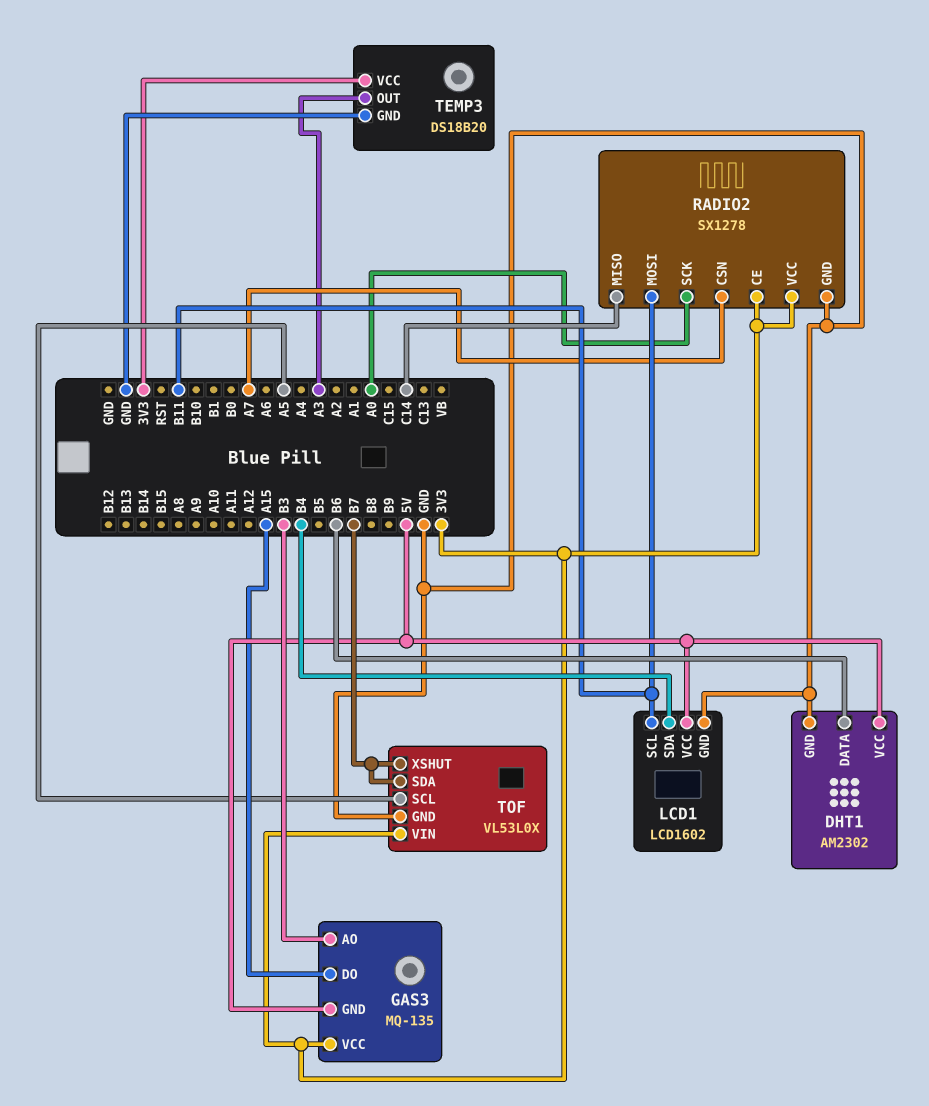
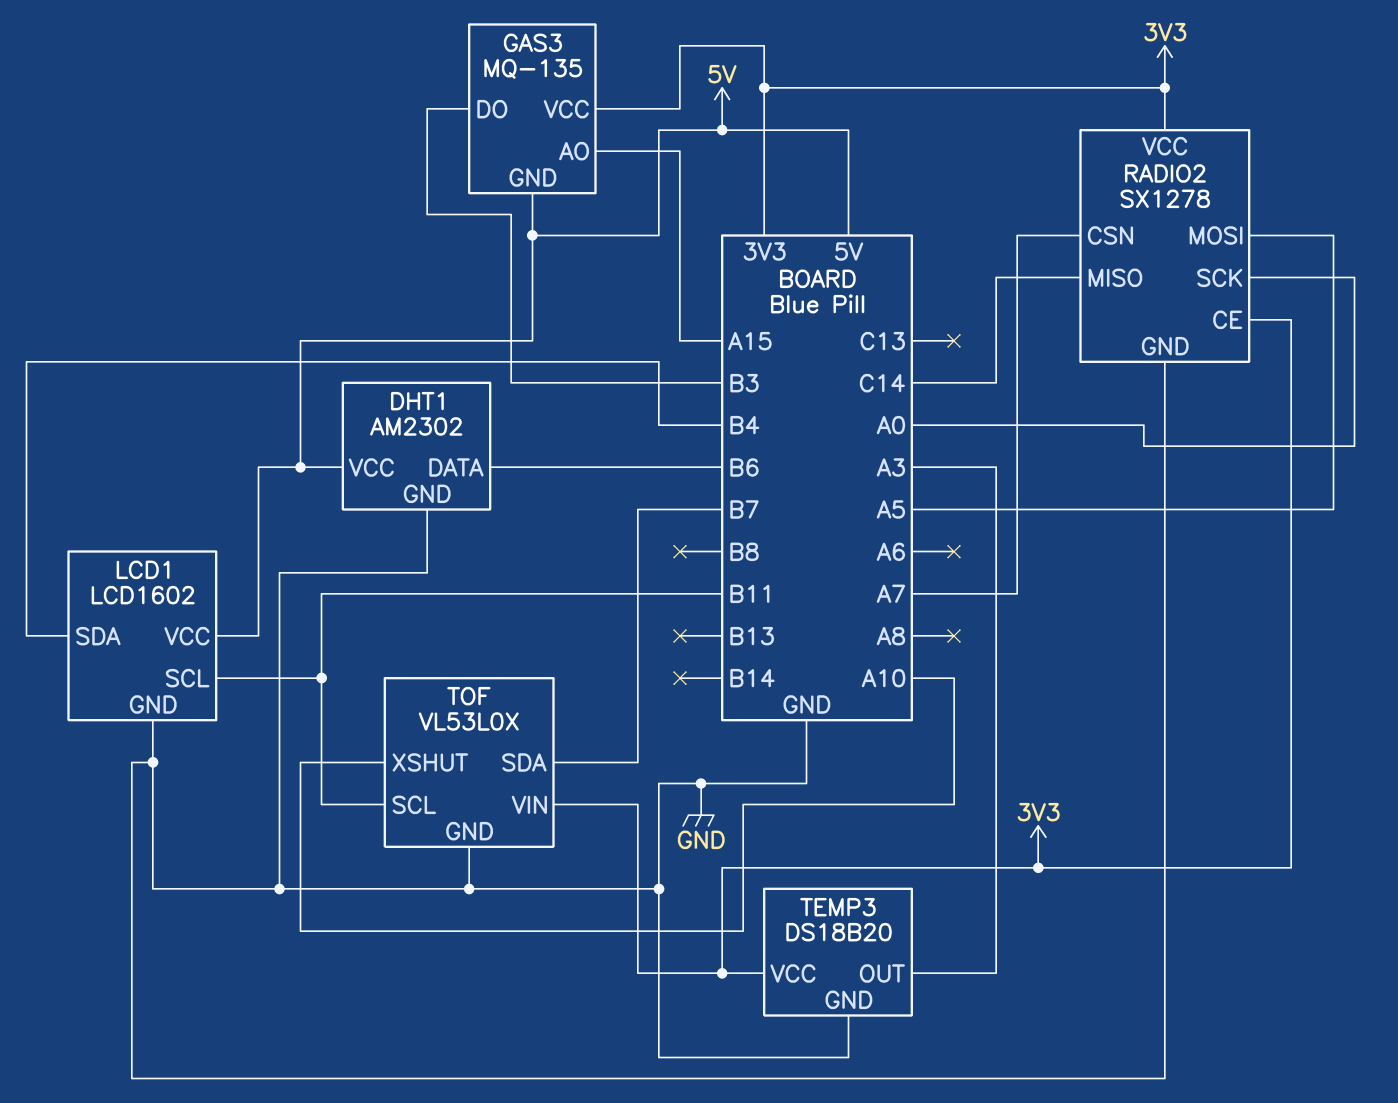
GAS3 pin AO: B3 -> A15
GAS3 pin DO: A15 -> B3
RADIO2 pin MOSI: B11 -> A5
TOF pin SCL: A5 -> B11
TOF pin XSHUT: B7 -> A10

